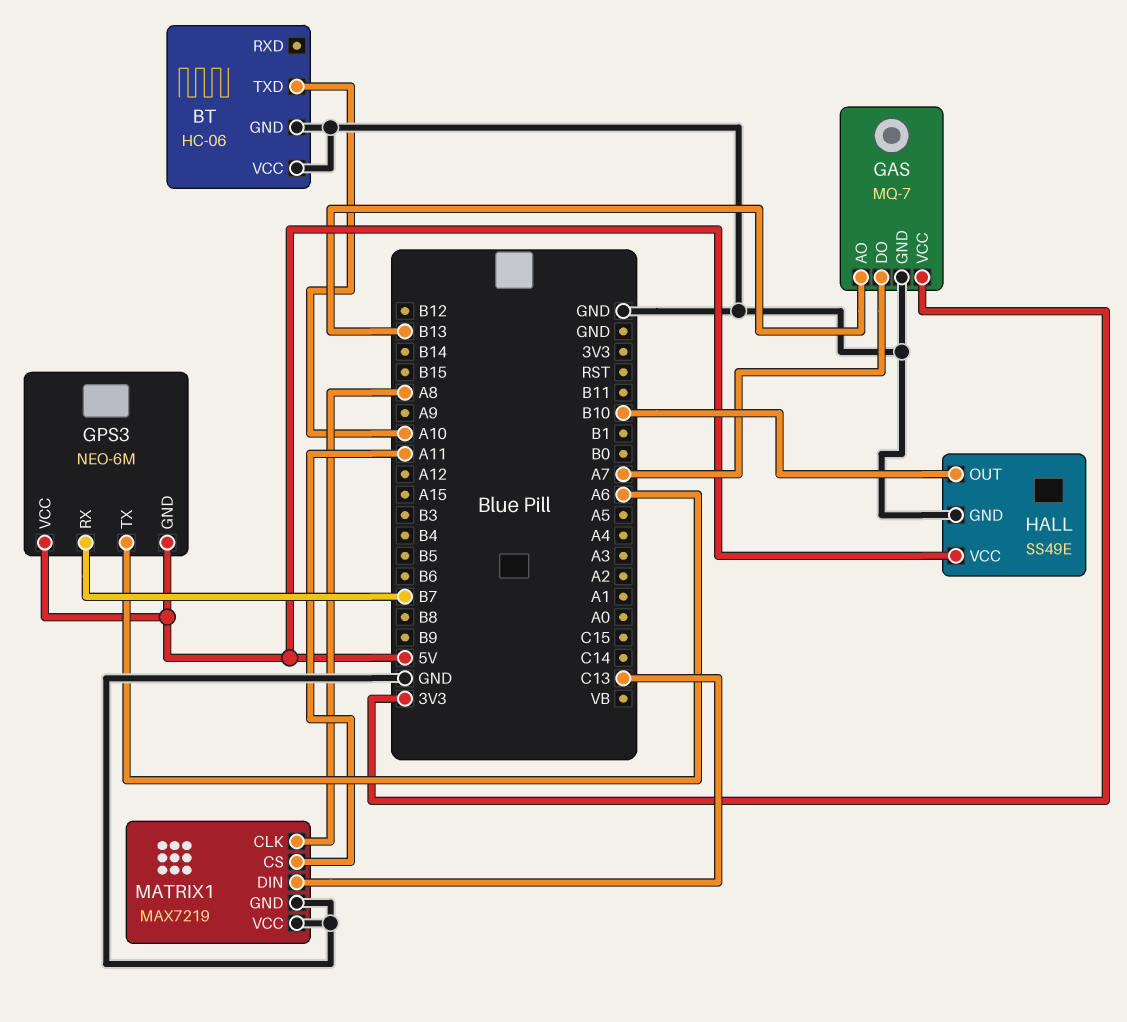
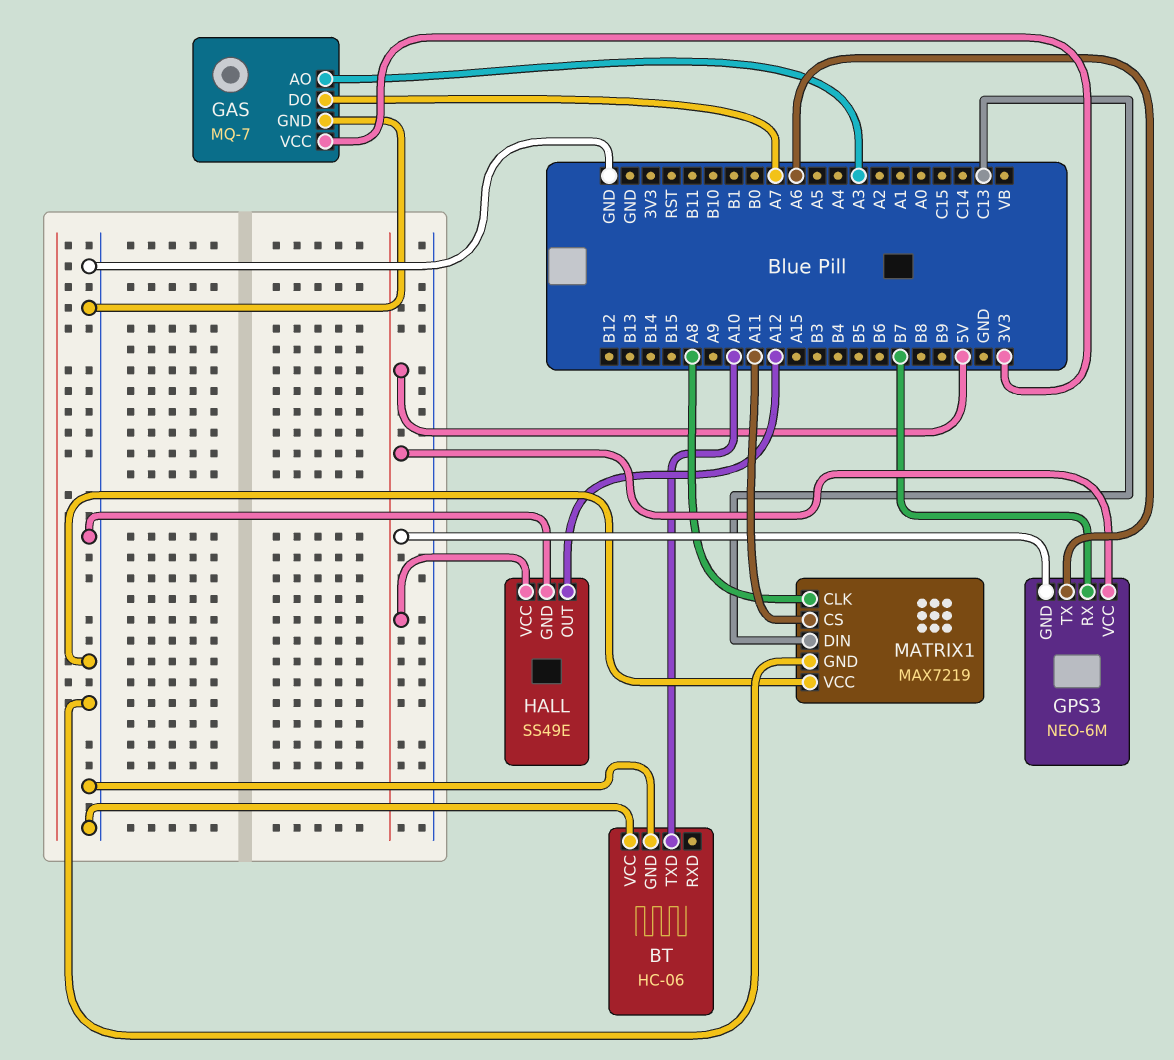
GAS pin AO: B13 -> A3
HALL pin OUT: B10 -> A12

